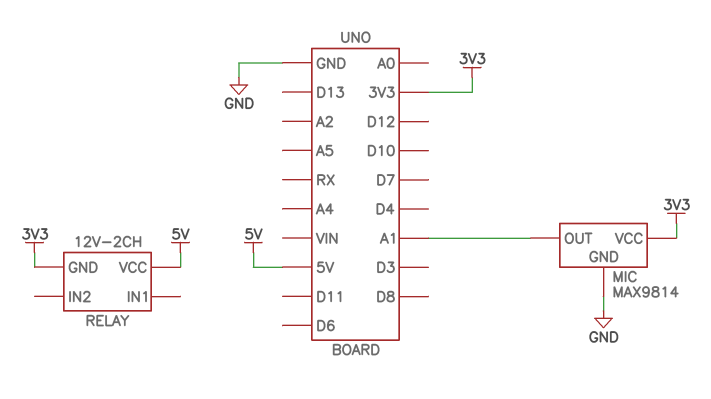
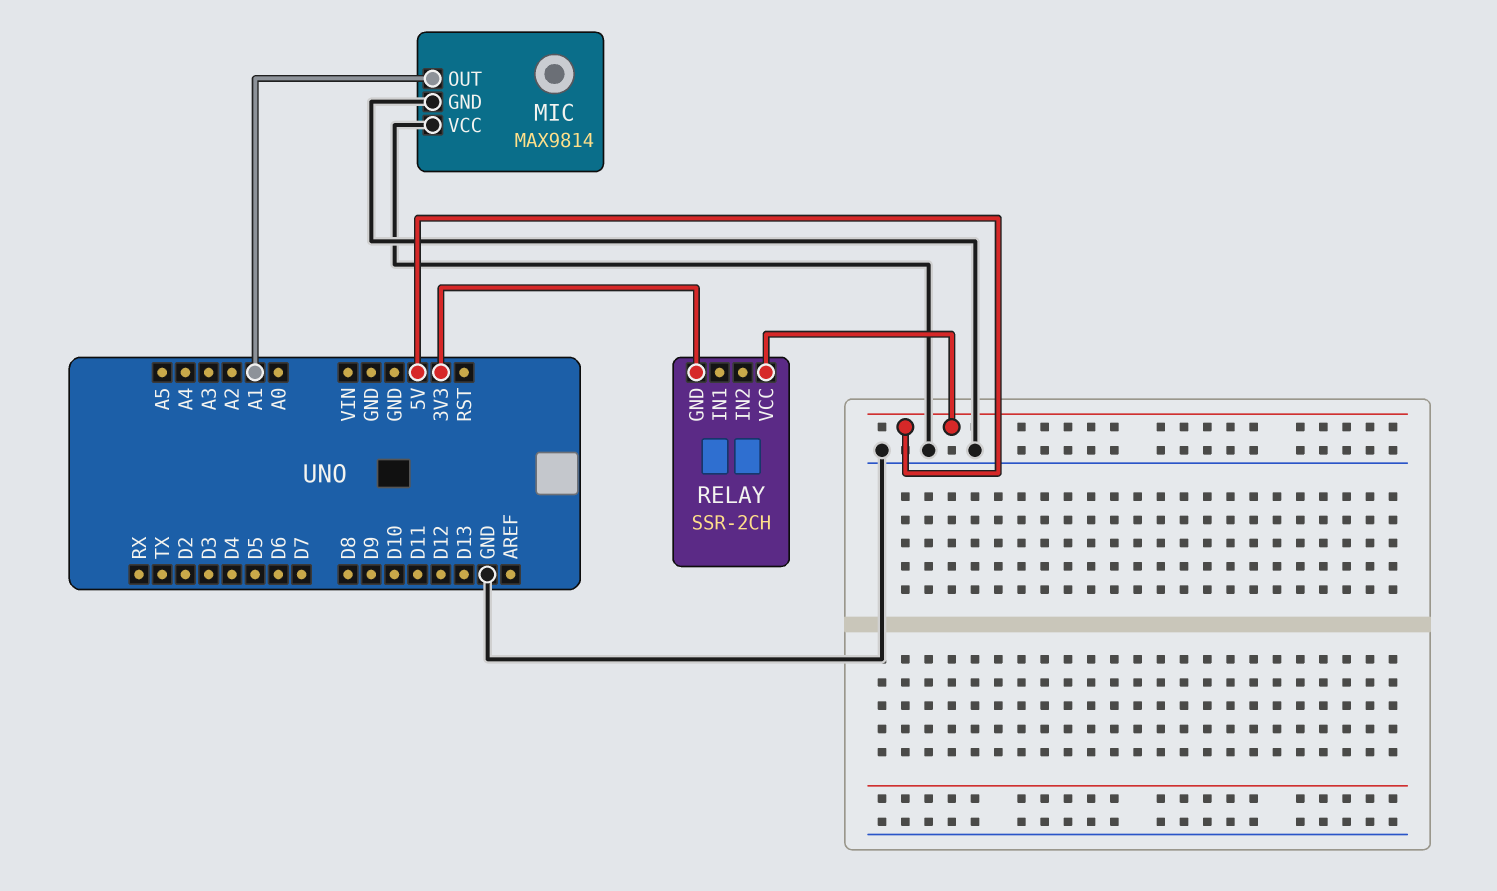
MIC pin VCC: 3V3 -> GND
RELAY: 12V-2CH -> SSR-2CH

